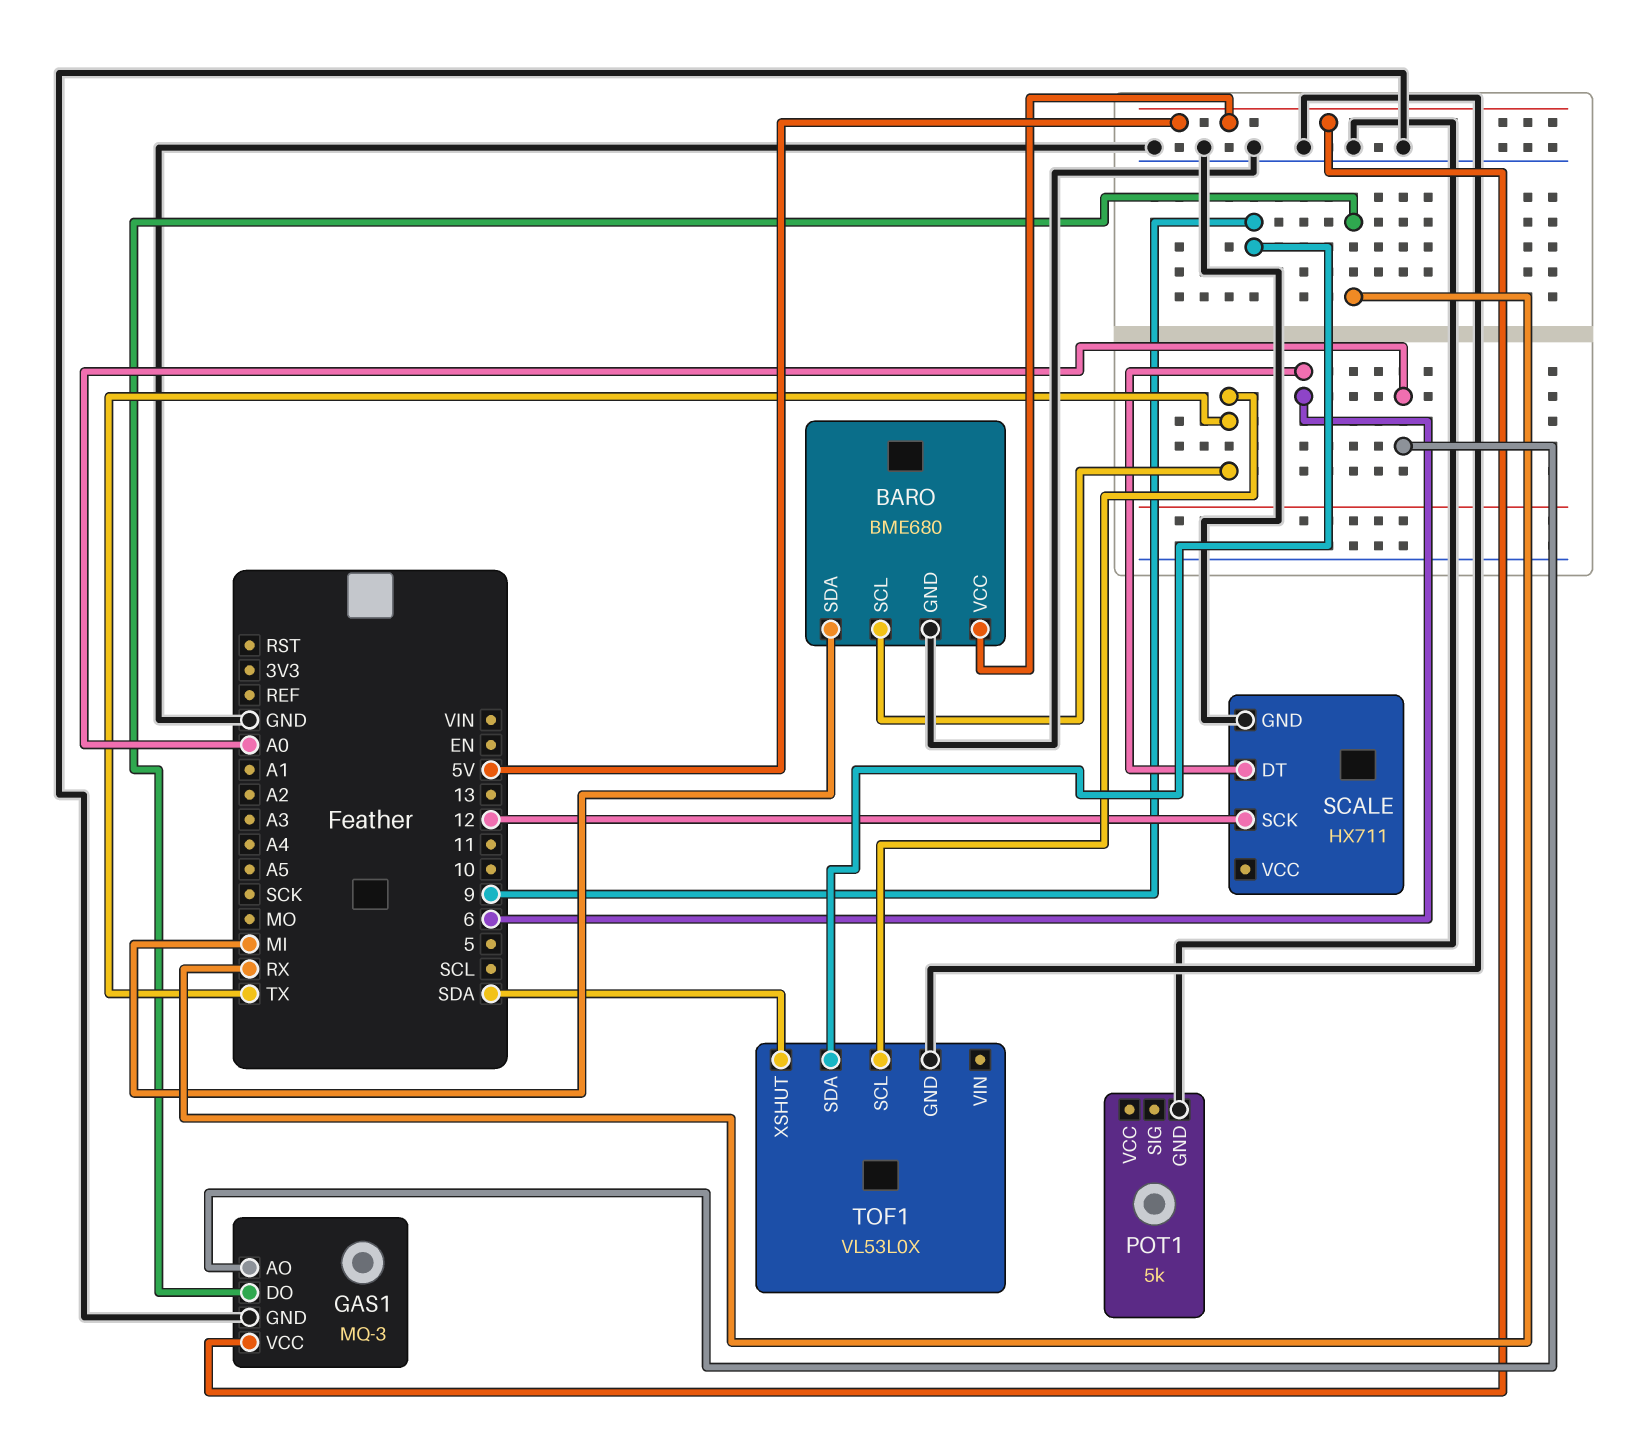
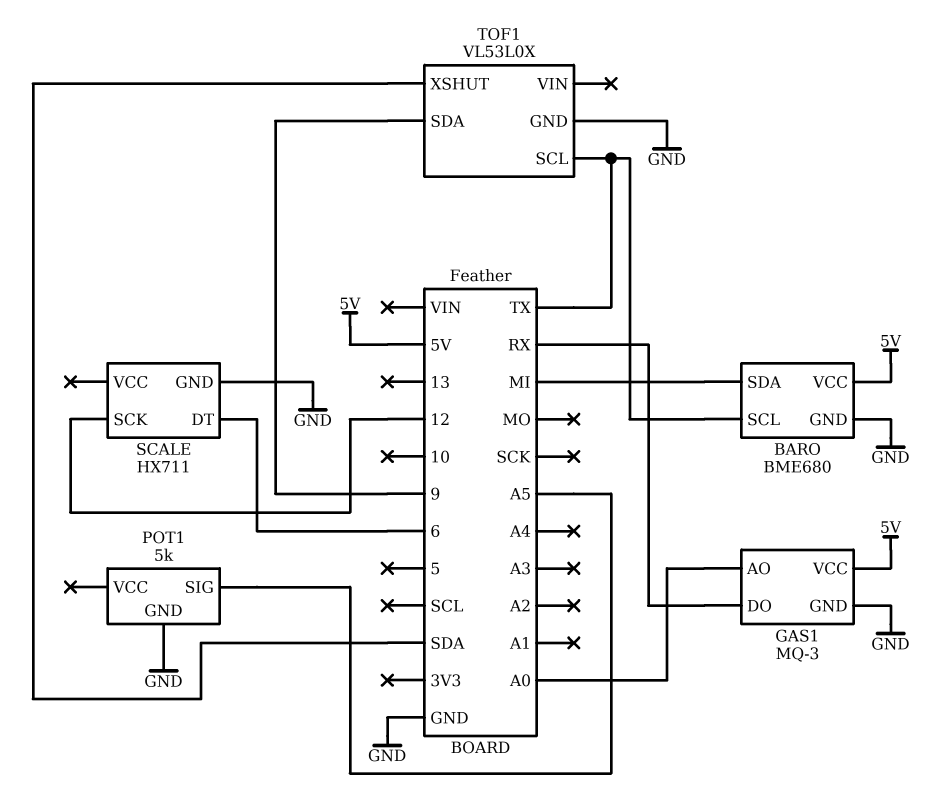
POT1 pin SIG: none -> A5

